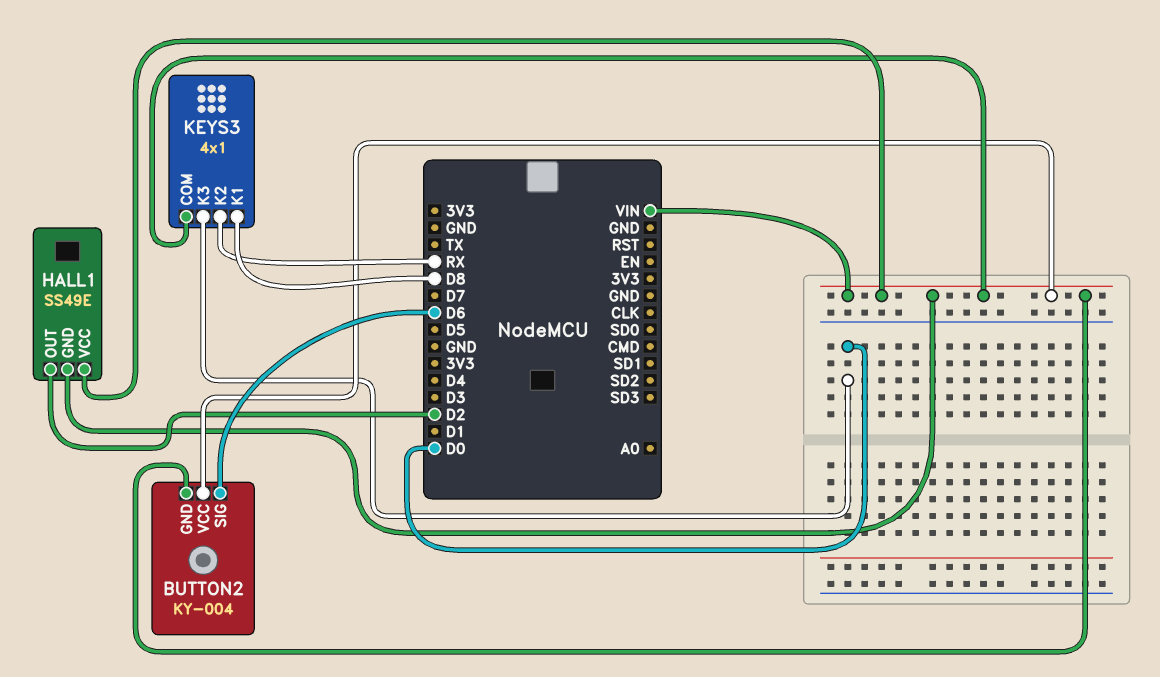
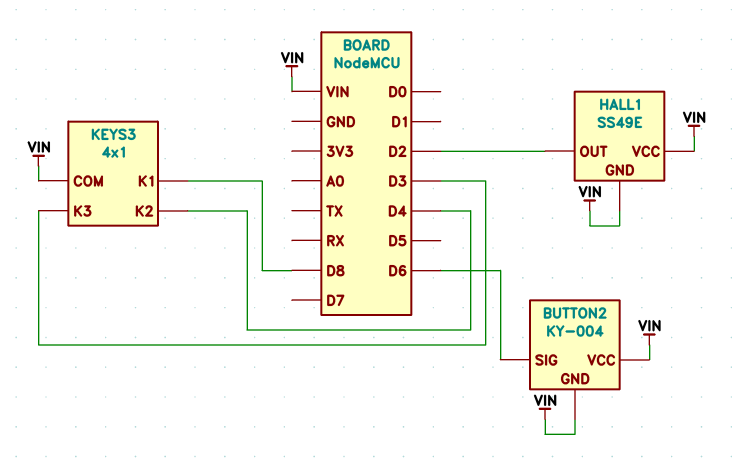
KEYS3 pin K2: RX -> D4
KEYS3 pin K3: D0 -> D3

